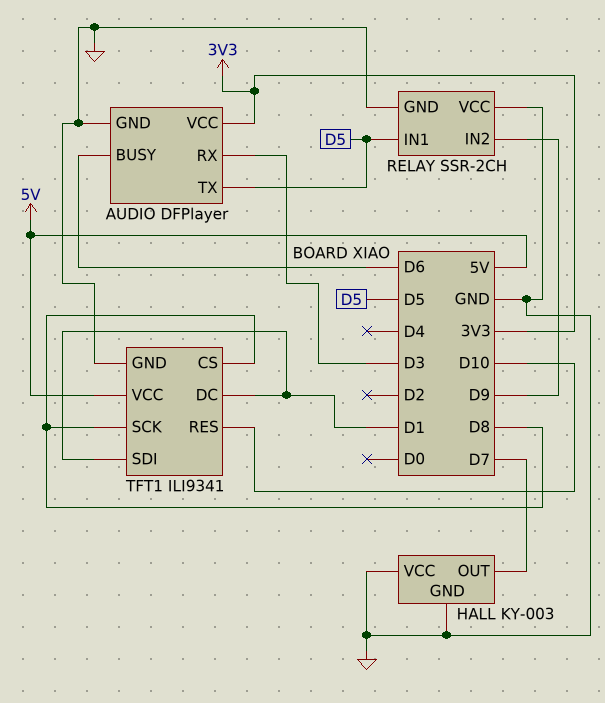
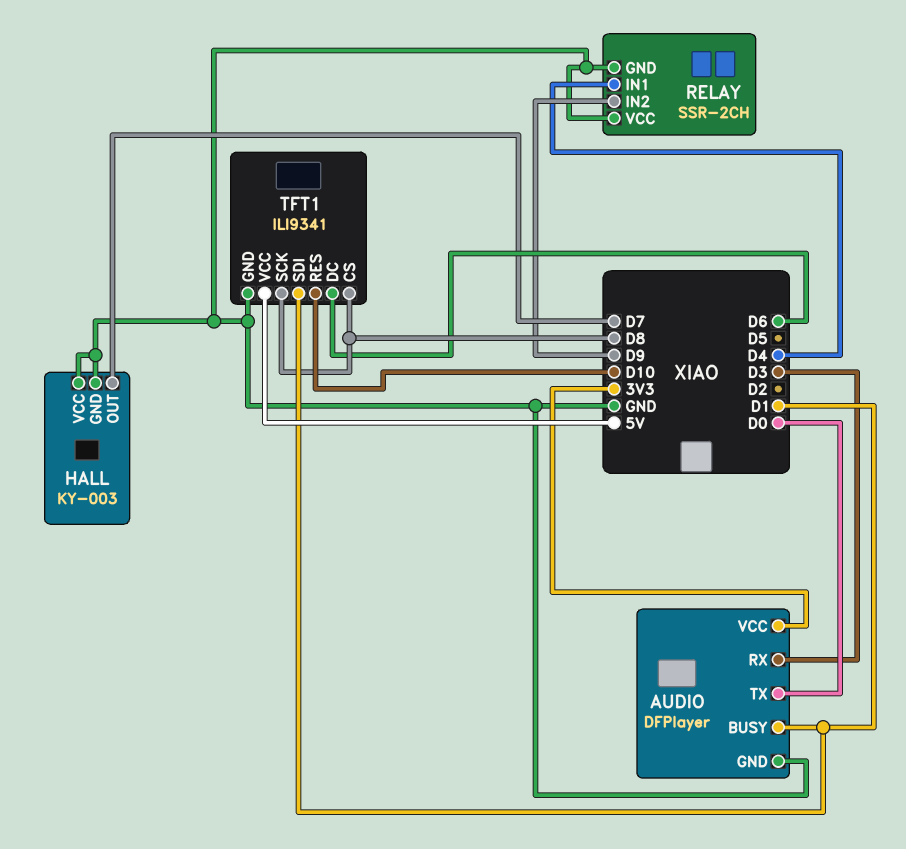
AUDIO pin BUSY: D6 -> D1
AUDIO pin TX: D5 -> D0
RELAY pin IN1: D5 -> D4
TFT1 pin DC: D1 -> D6

